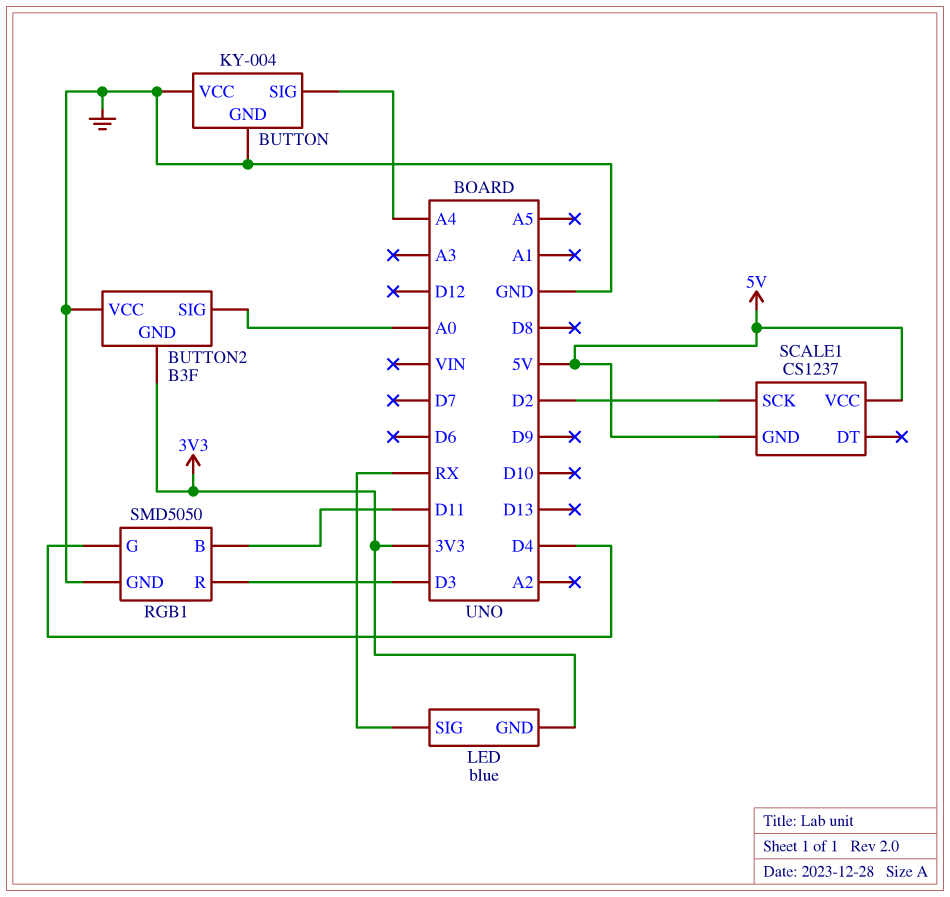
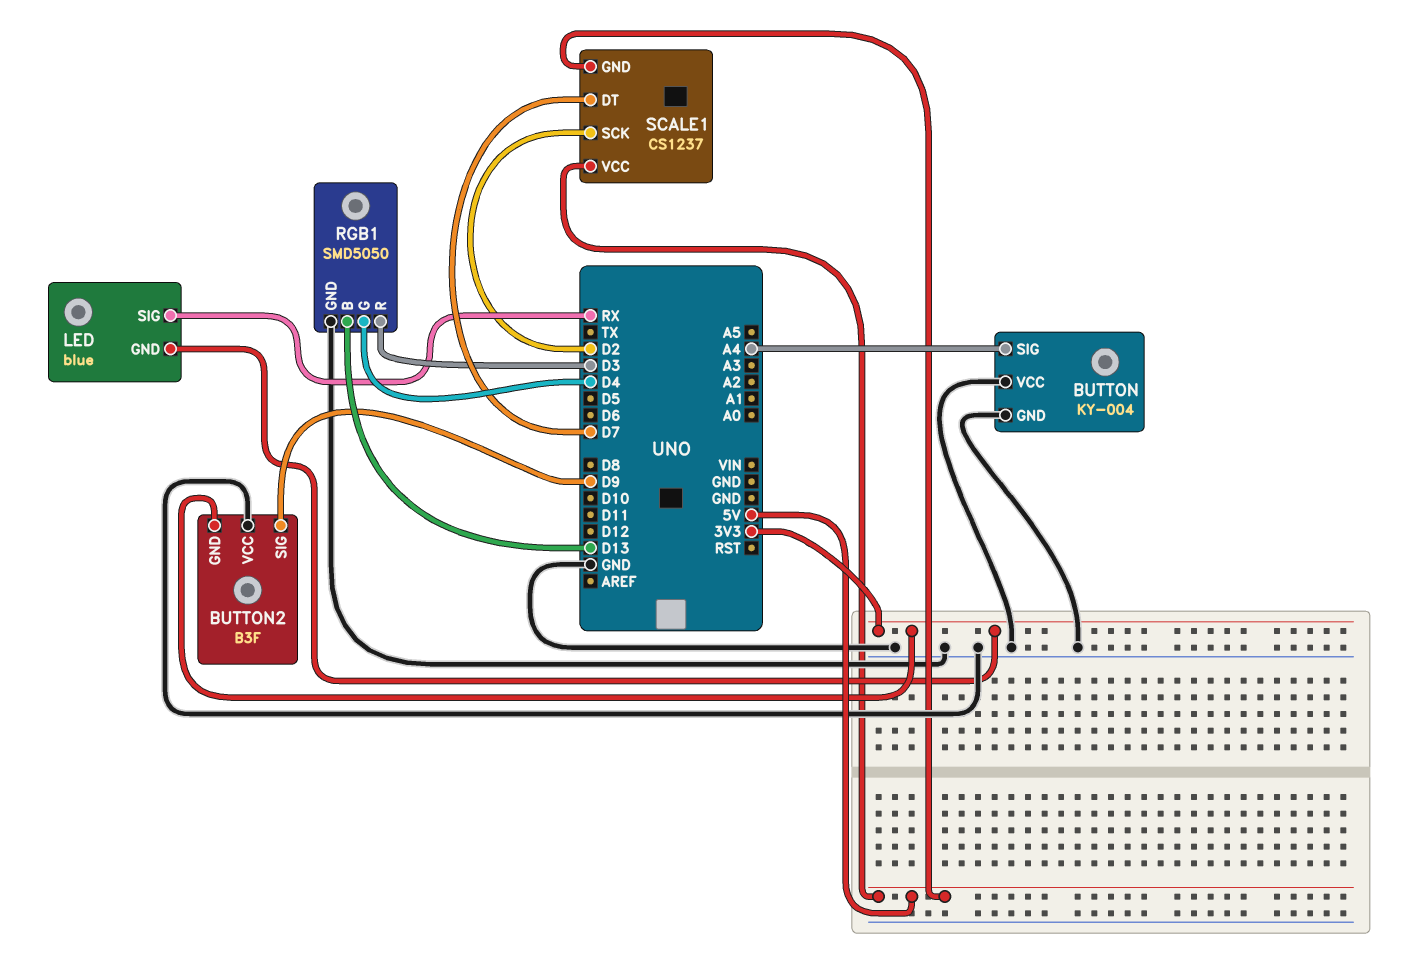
BUTTON2 pin SIG: A0 -> D9
RGB1 pin B: D11 -> D13
SCALE1 pin DT: none -> D7

